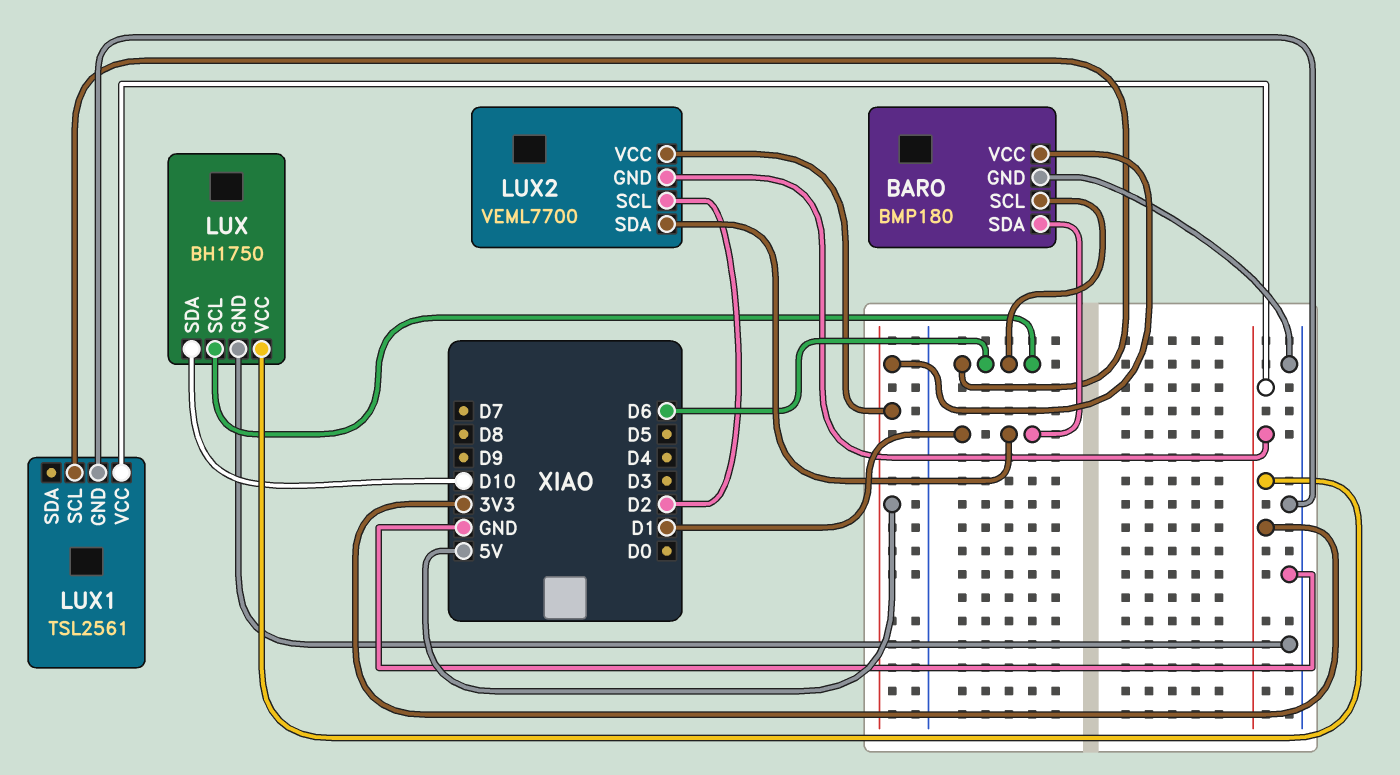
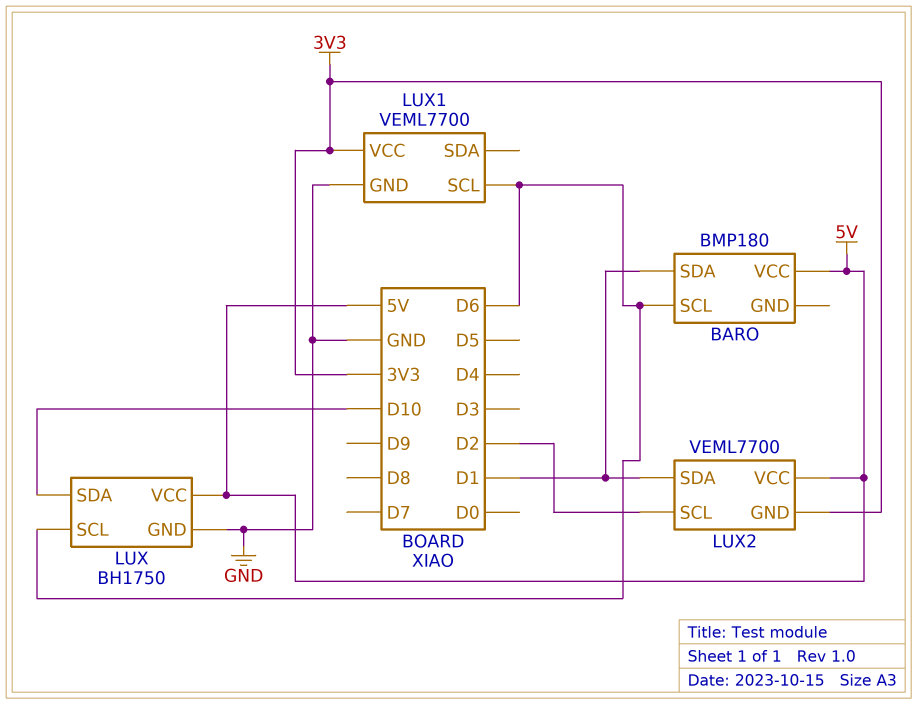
BARO pin GND: GND -> none
LUX pin VCC: 3V3 -> 5V
LUX1: TSL2561 -> VEML7700

